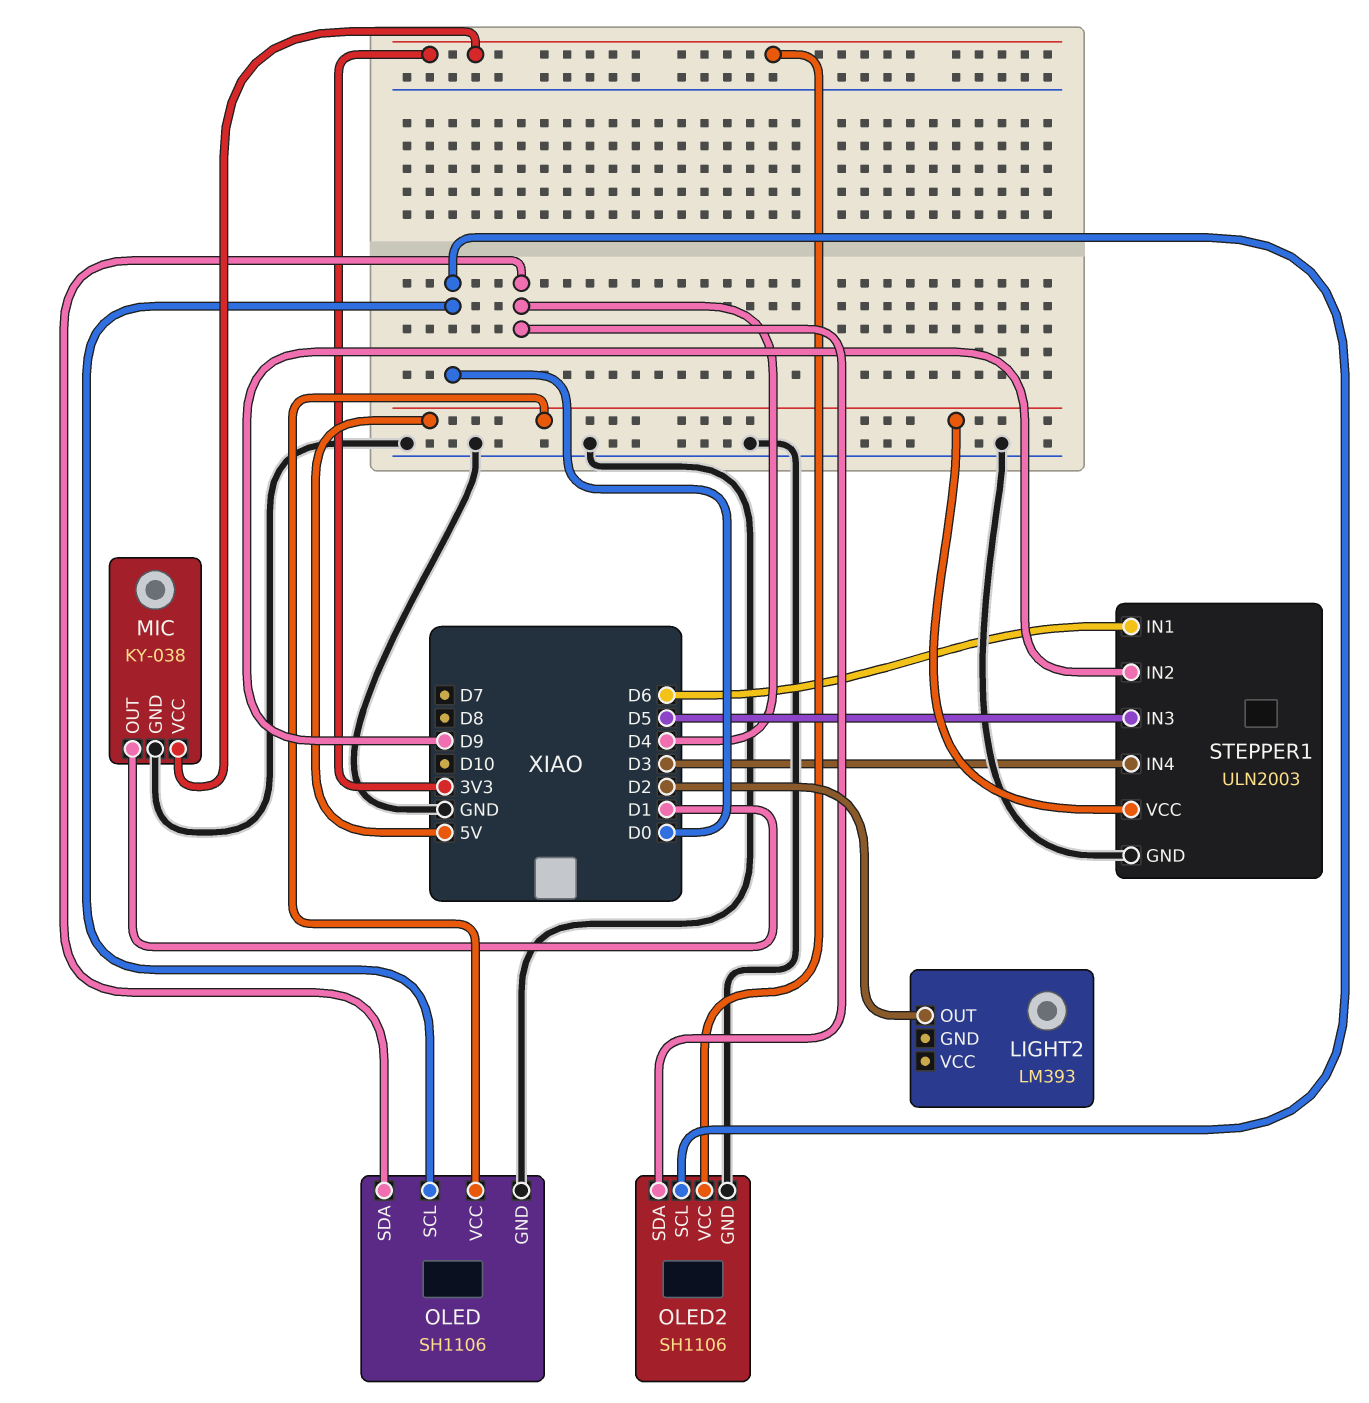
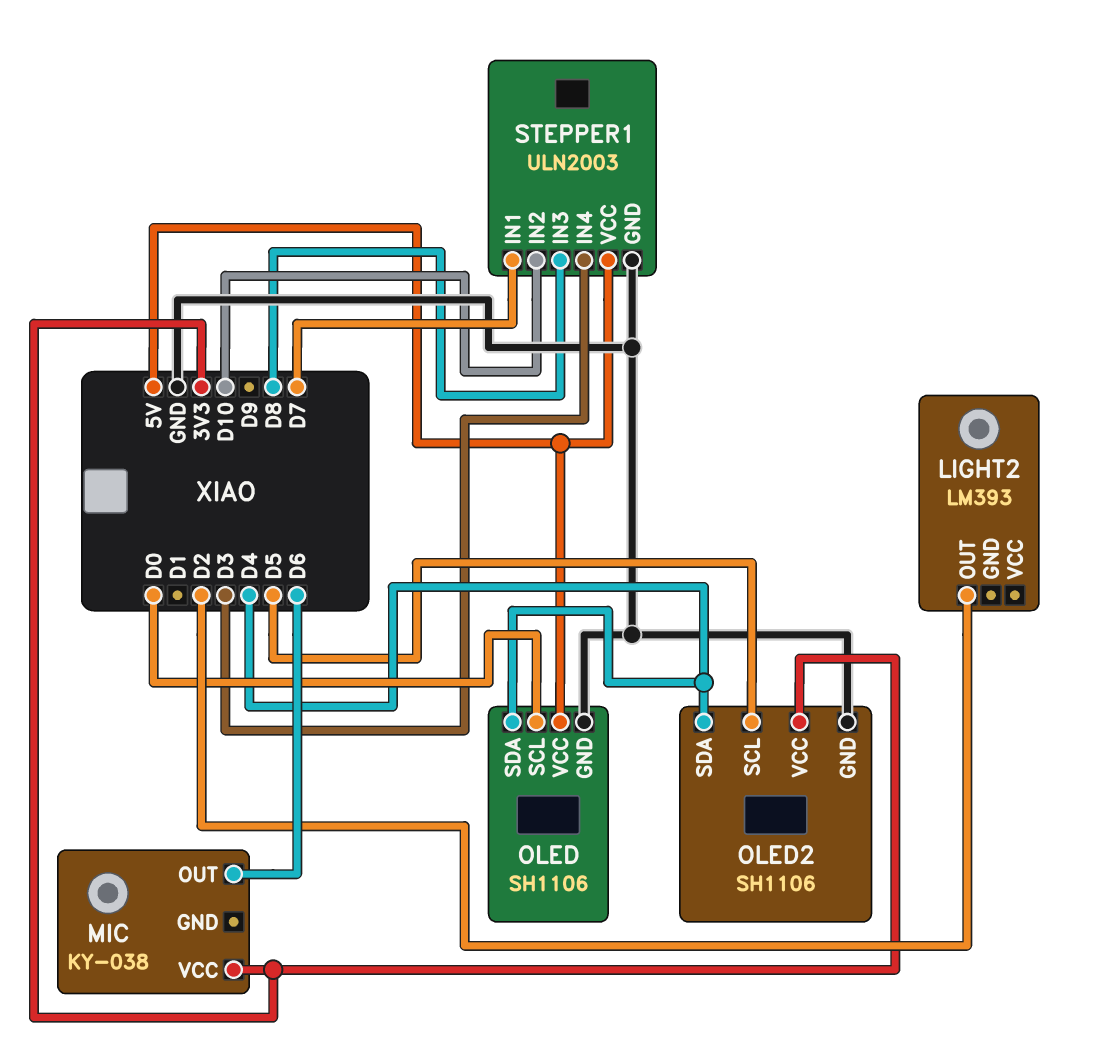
MIC pin GND: GND -> none
MIC pin OUT: D1 -> D6
OLED2 pin SCL: D0 -> D5
STEPPER1 pin IN1: D6 -> D7
STEPPER1 pin IN2: D9 -> D10
STEPPER1 pin IN3: D5 -> D8

